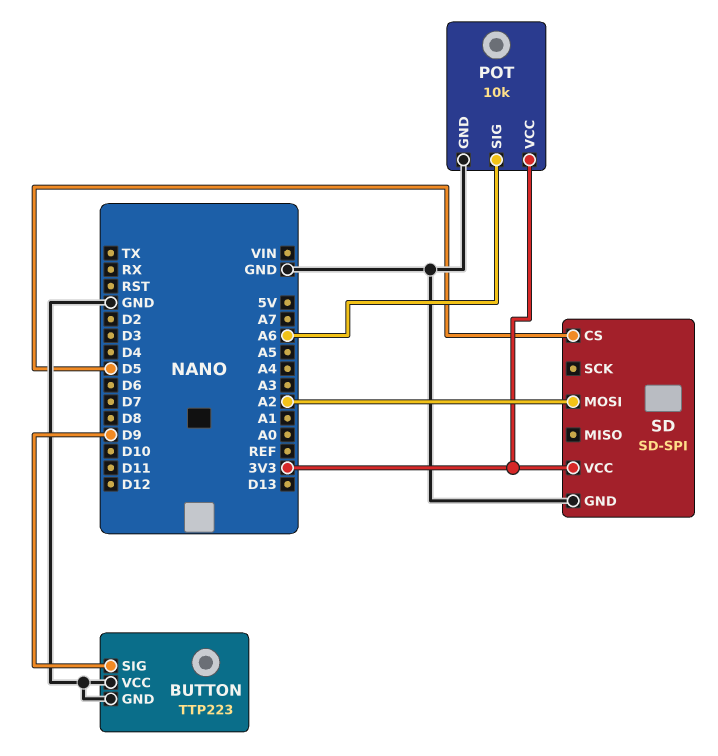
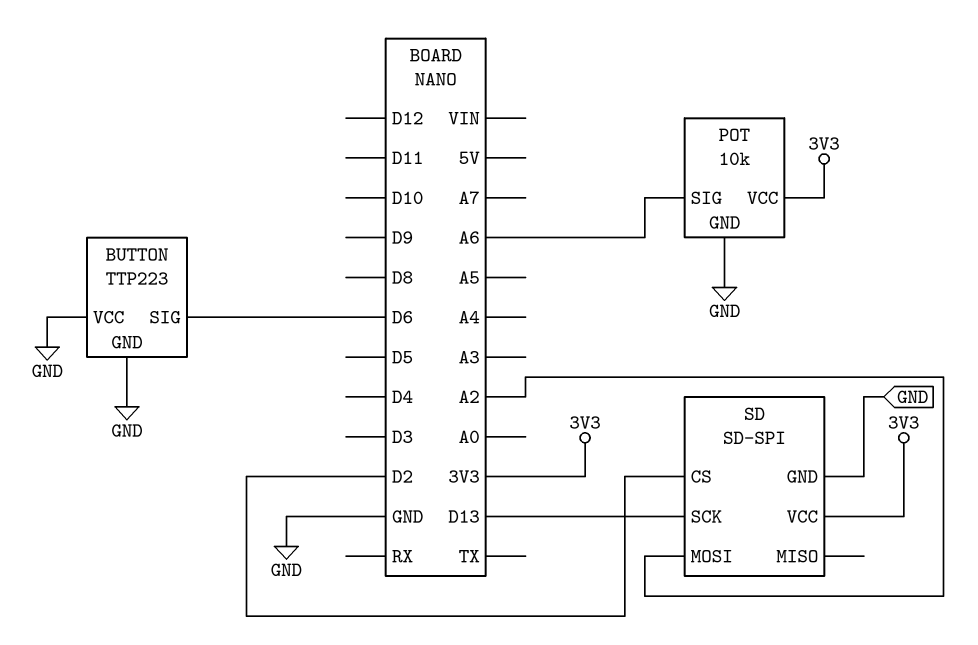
BUTTON pin SIG: D9 -> D6
SD pin CS: D5 -> D2
SD pin SCK: none -> D13

